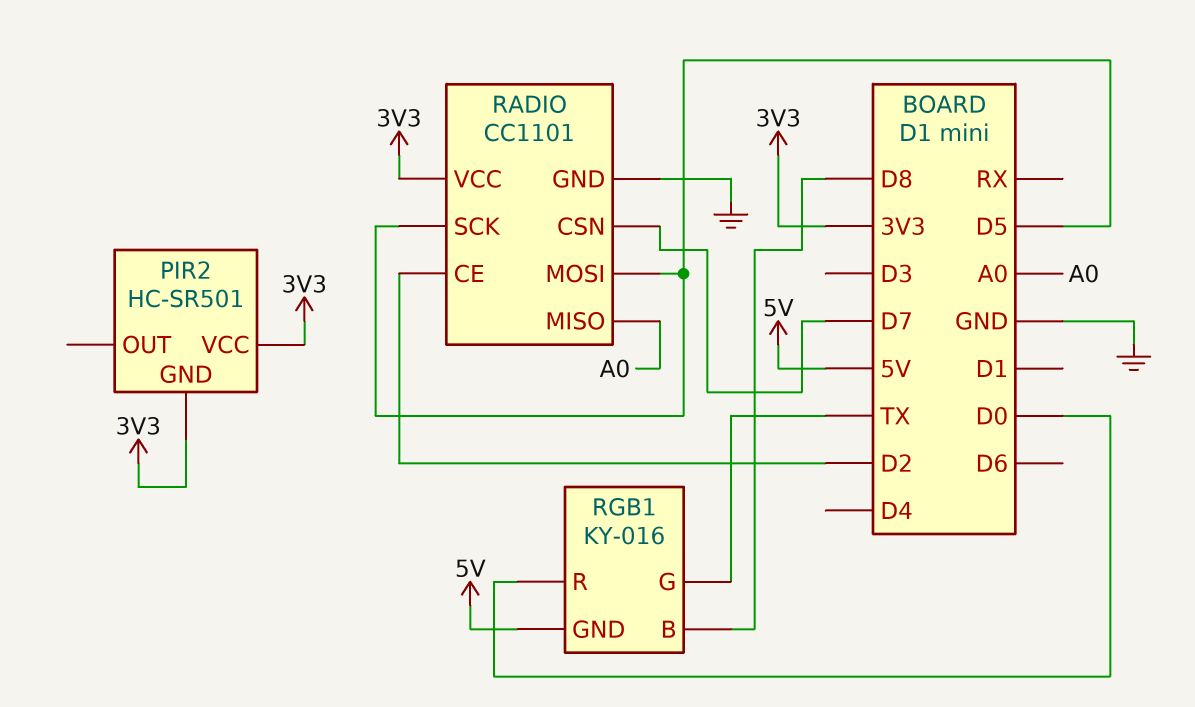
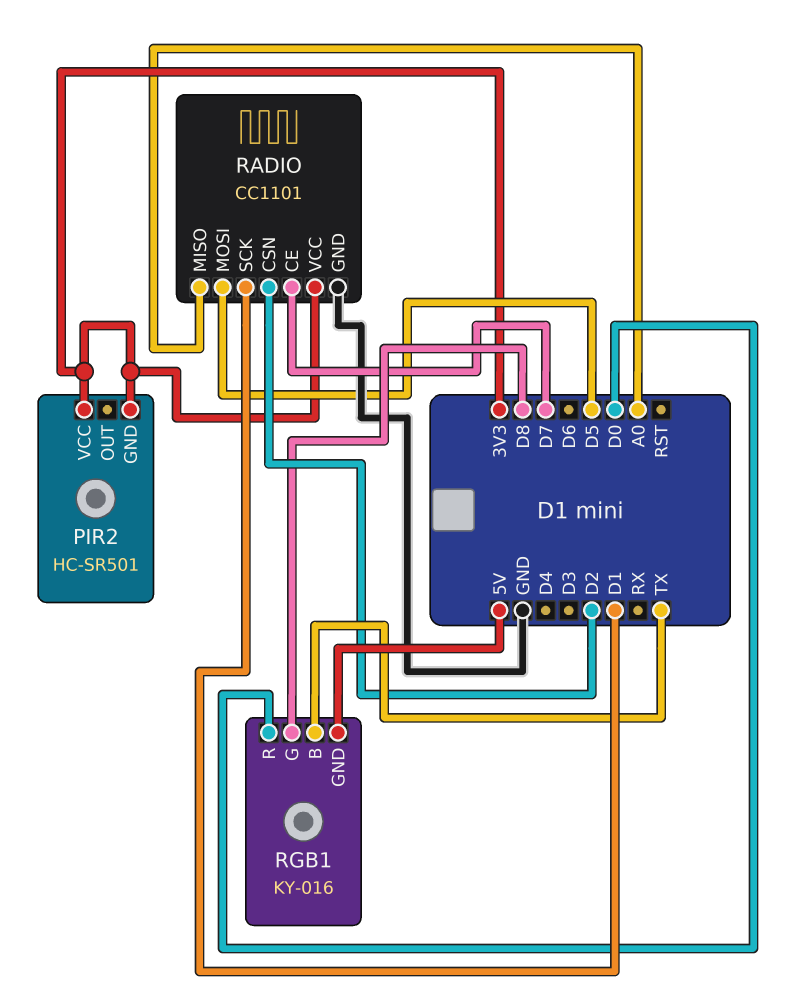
RADIO pin CE: D2 -> D7
RADIO pin CSN: D7 -> D2
RADIO pin SCK: D5 -> D1
RGB1 pin B: D8 -> TX
RGB1 pin G: TX -> D8

